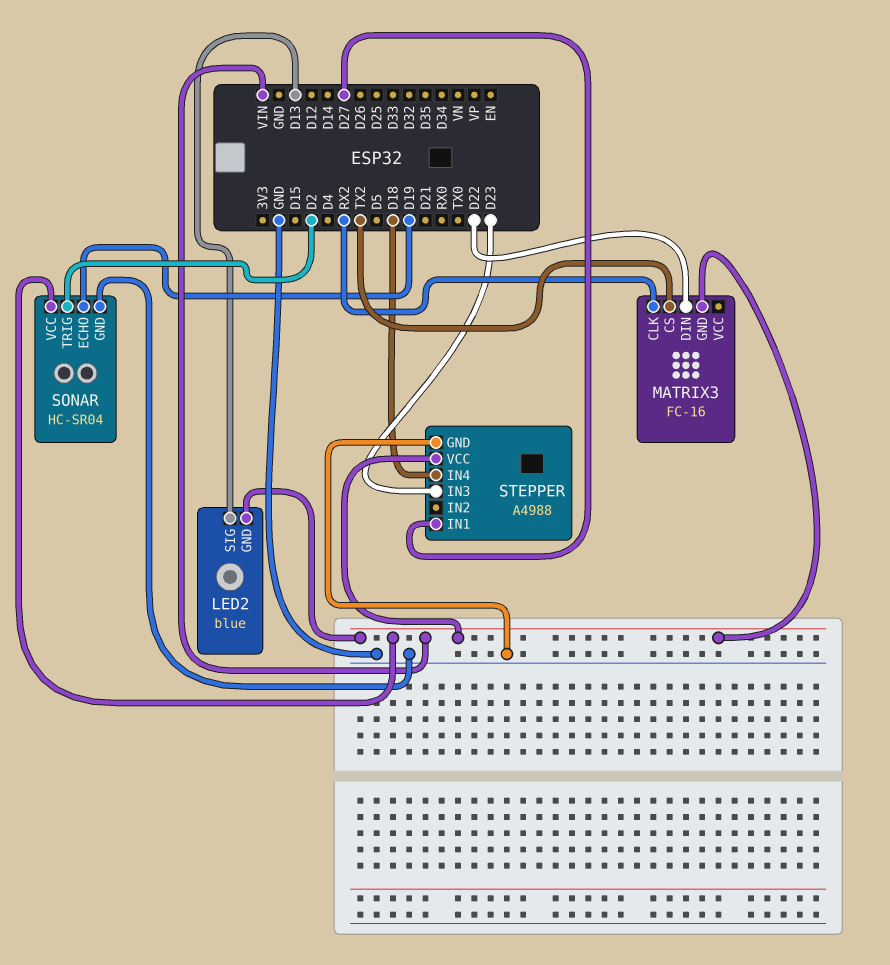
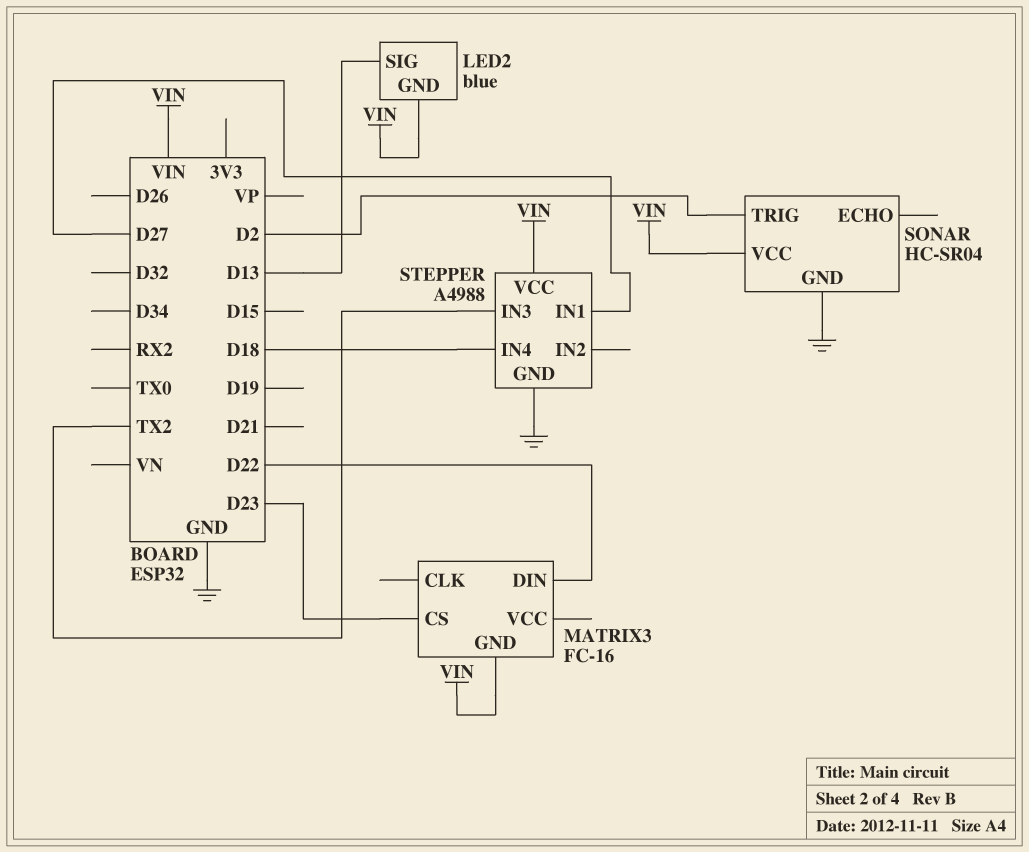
MATRIX3 pin CLK: RX2 -> none
MATRIX3 pin CS: TX2 -> D23
SONAR pin ECHO: D19 -> none
STEPPER pin IN3: D23 -> TX2

